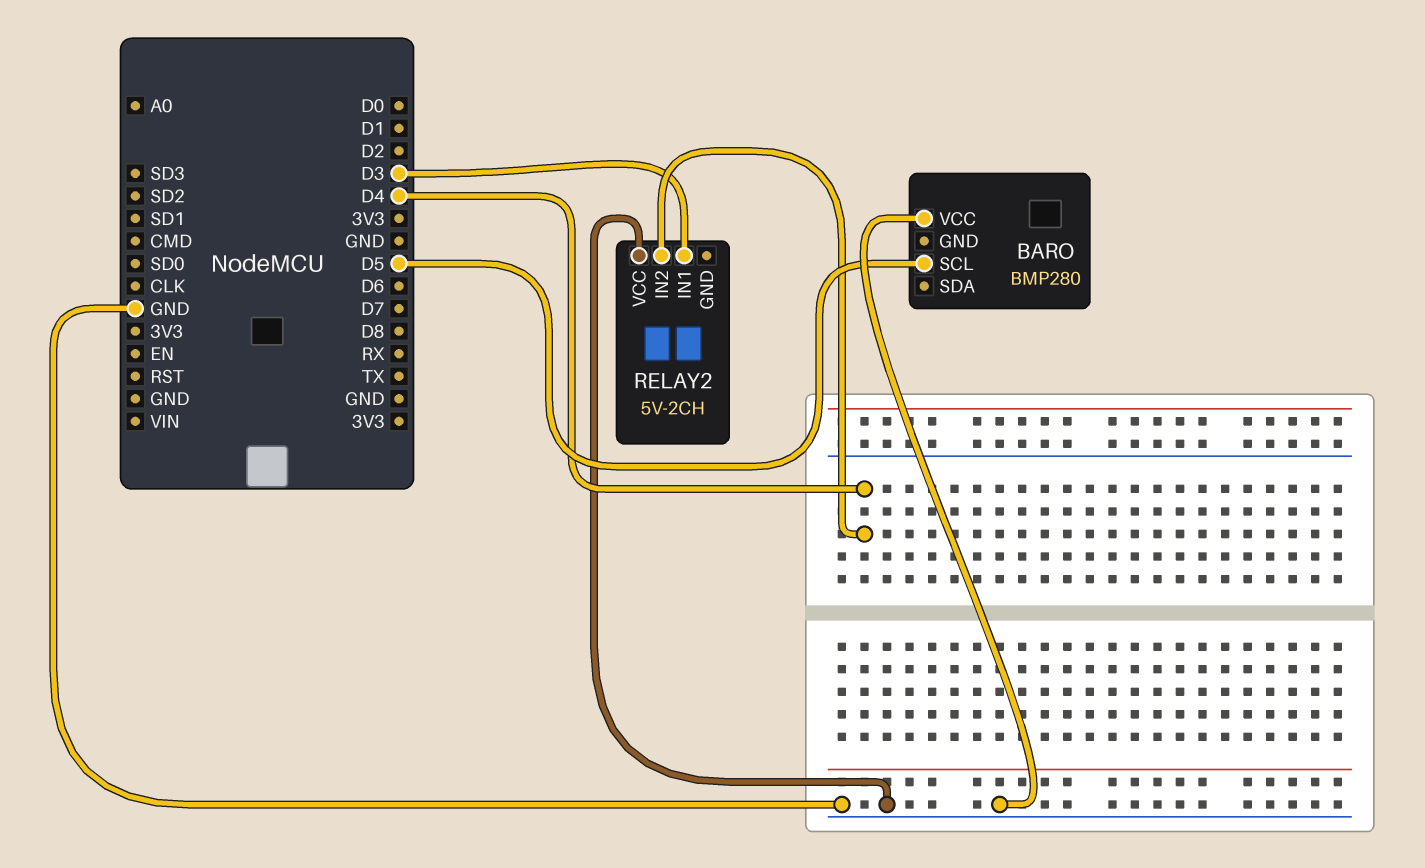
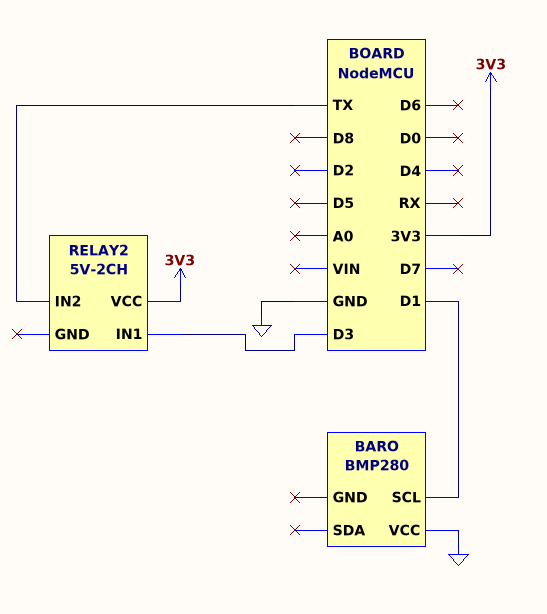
BARO pin SCL: D5 -> D1
RELAY2 pin IN2: D4 -> TX
RELAY2 pin VCC: GND -> 3V3

